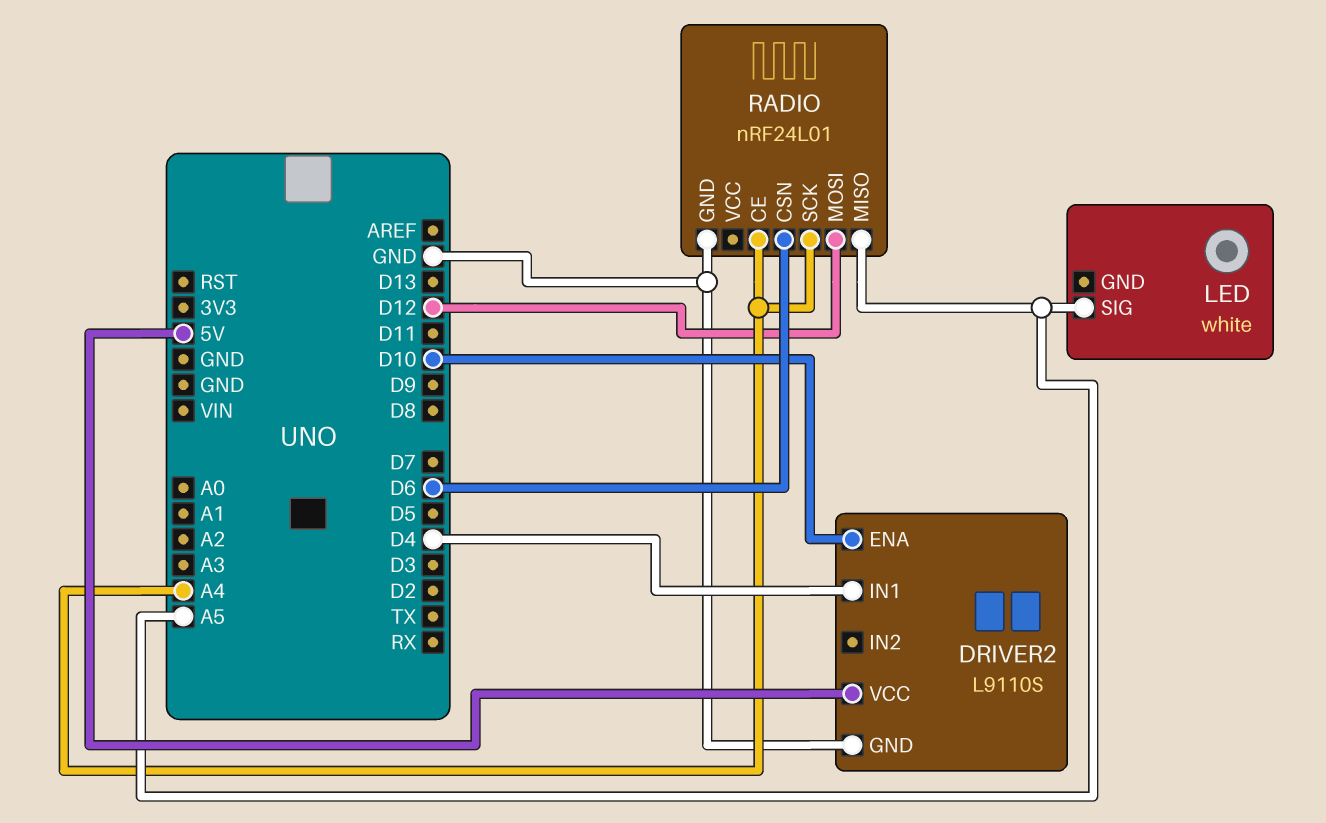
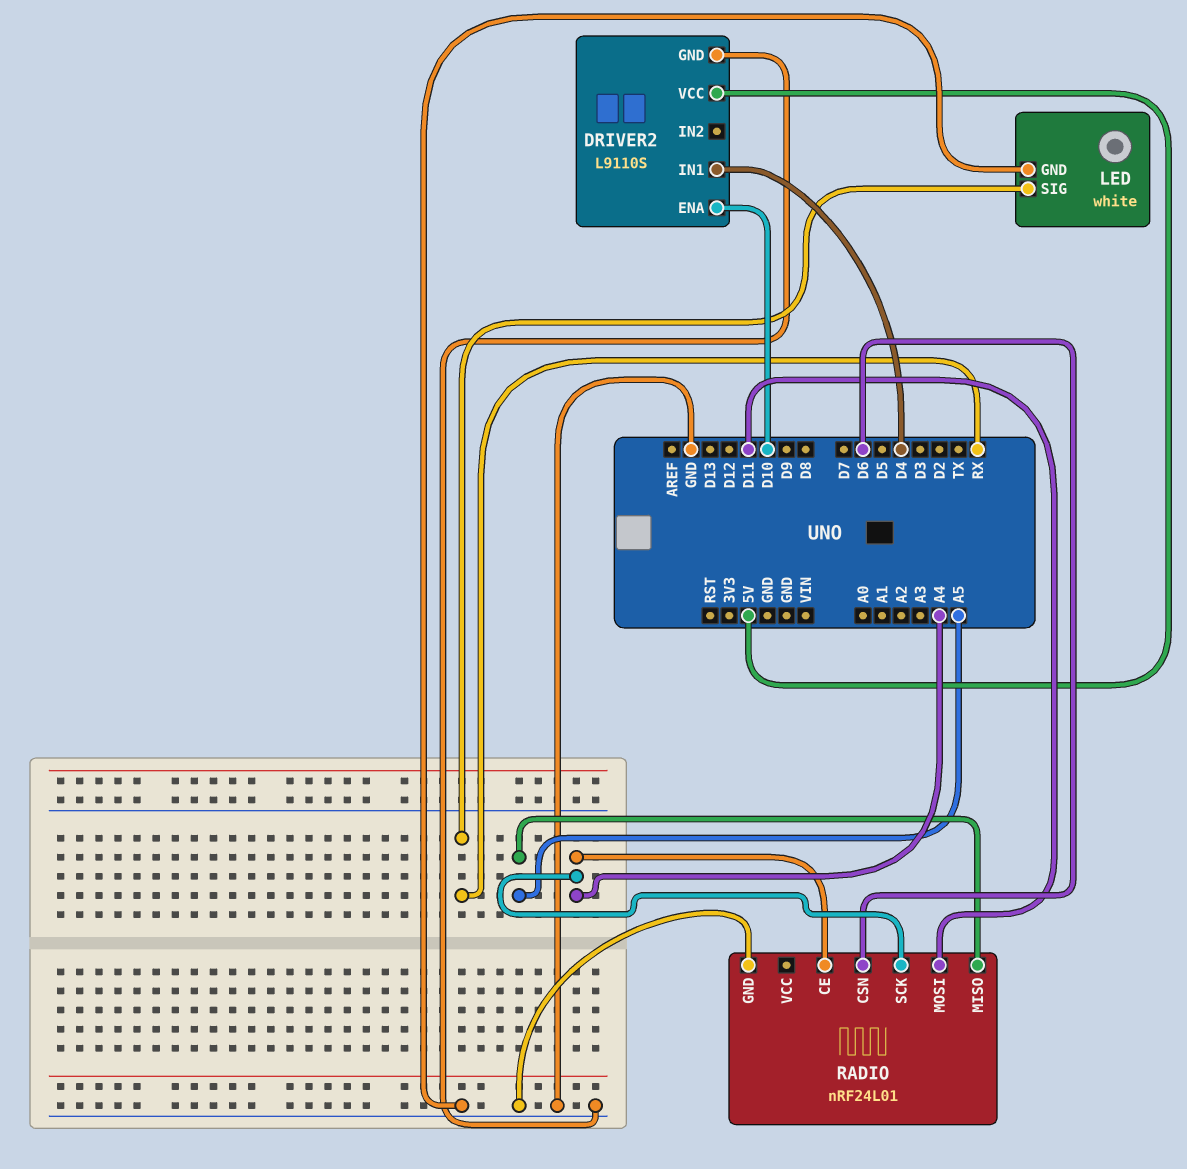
LED pin GND: none -> GND
LED pin SIG: A5 -> RX
RADIO pin MOSI: D12 -> D11

